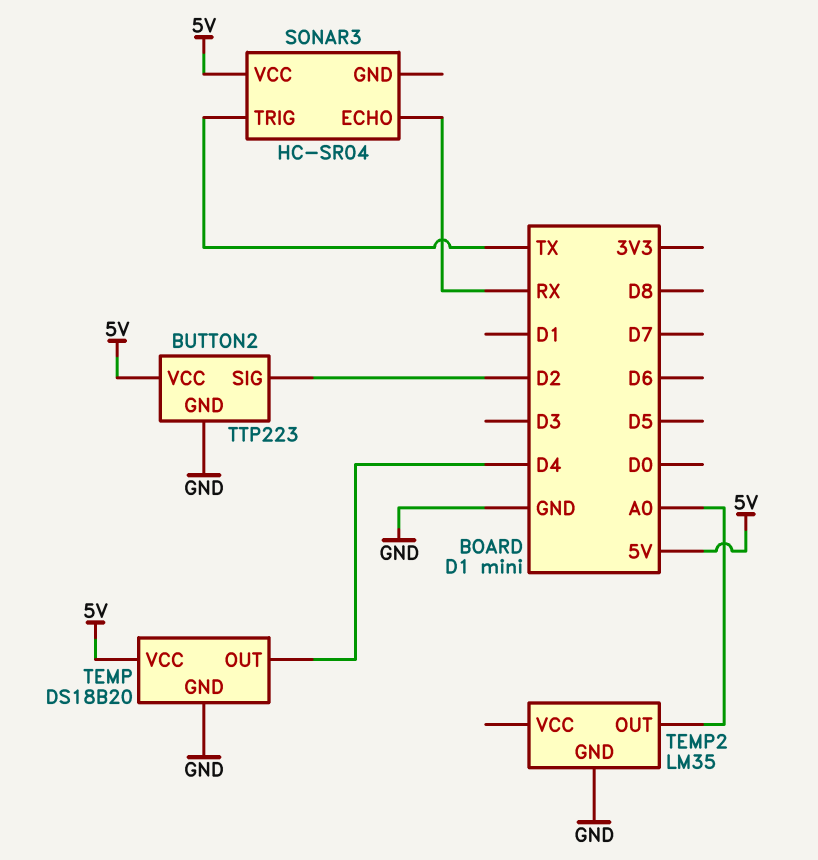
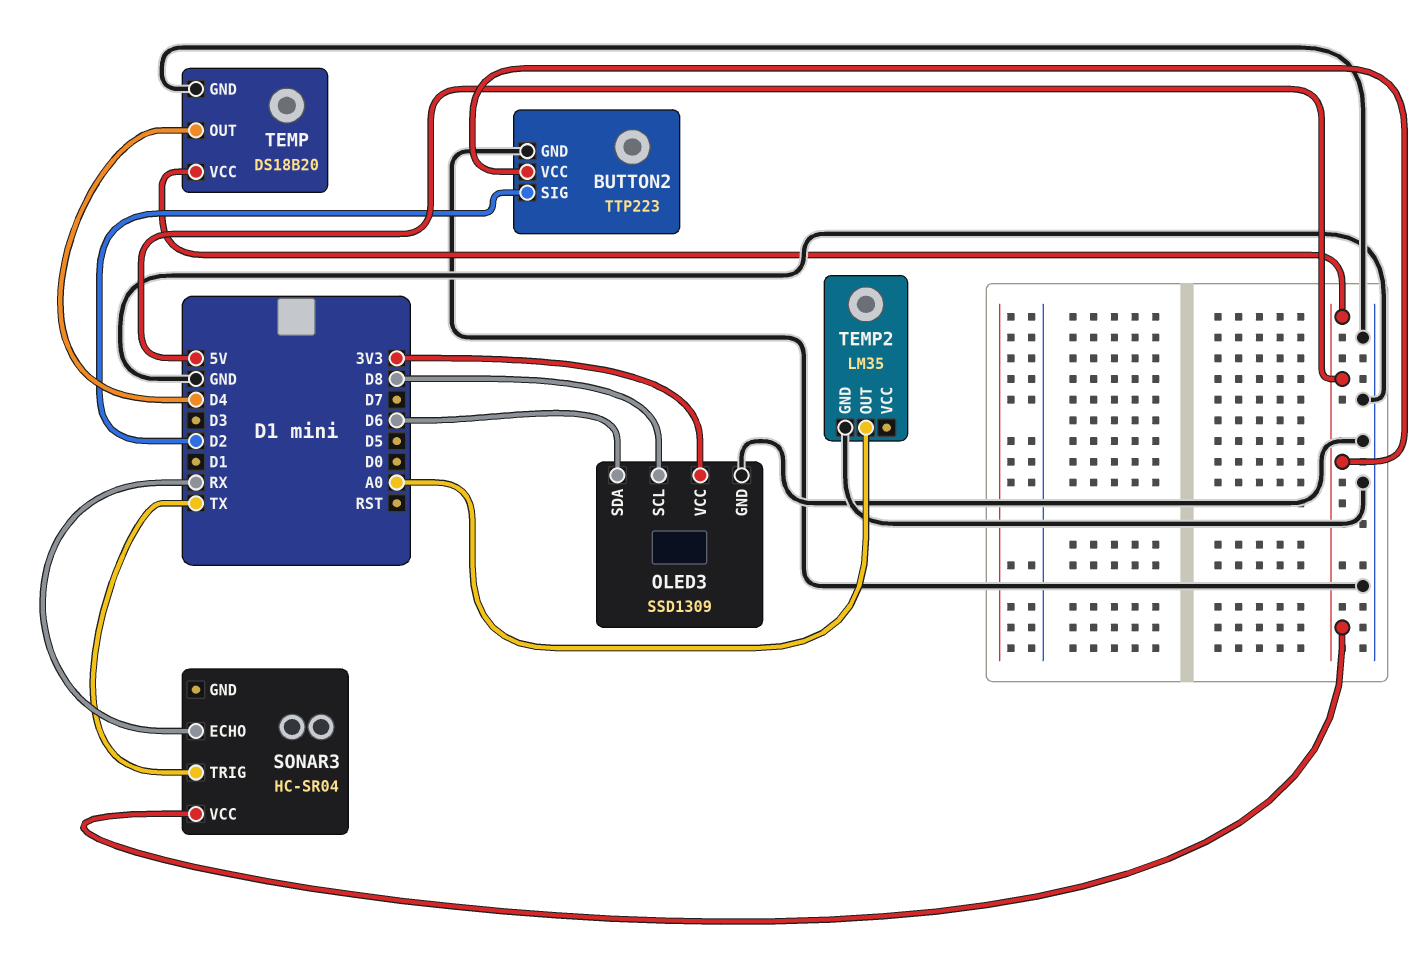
OLED3: none -> SSD1309
OLED3 pin GND: none -> GND
OLED3 pin SCL: none -> D8
OLED3 pin SDA: none -> D6
OLED3 pin VCC: none -> 3V3

